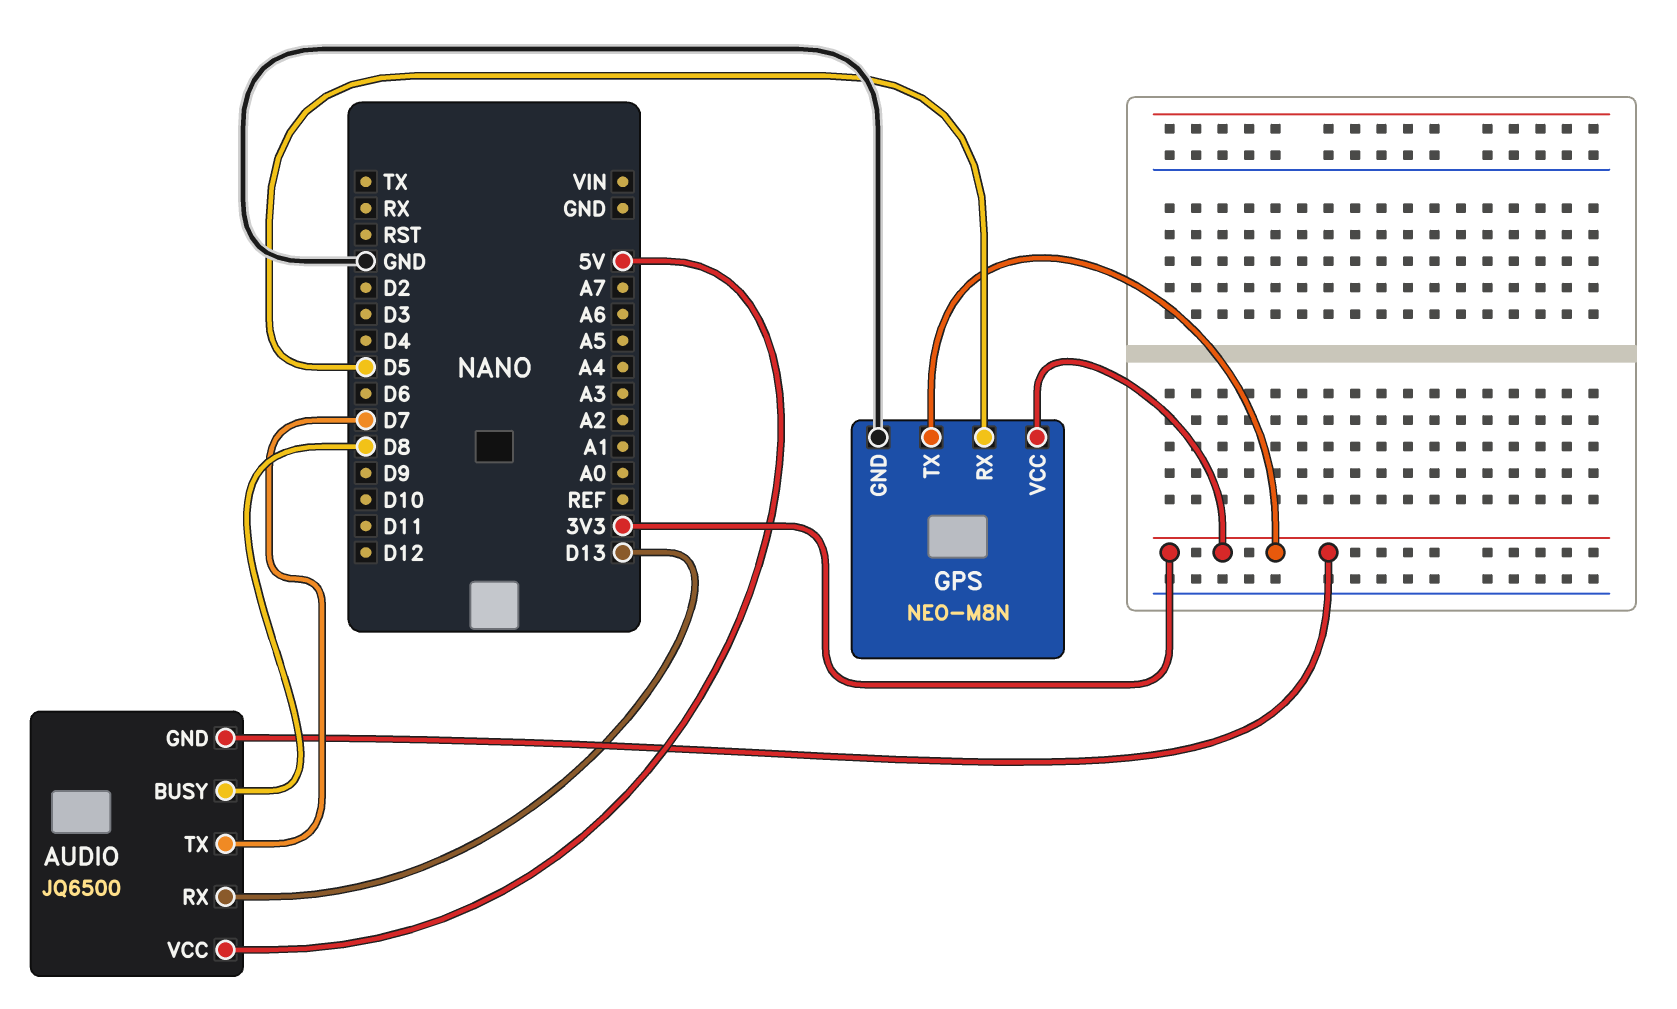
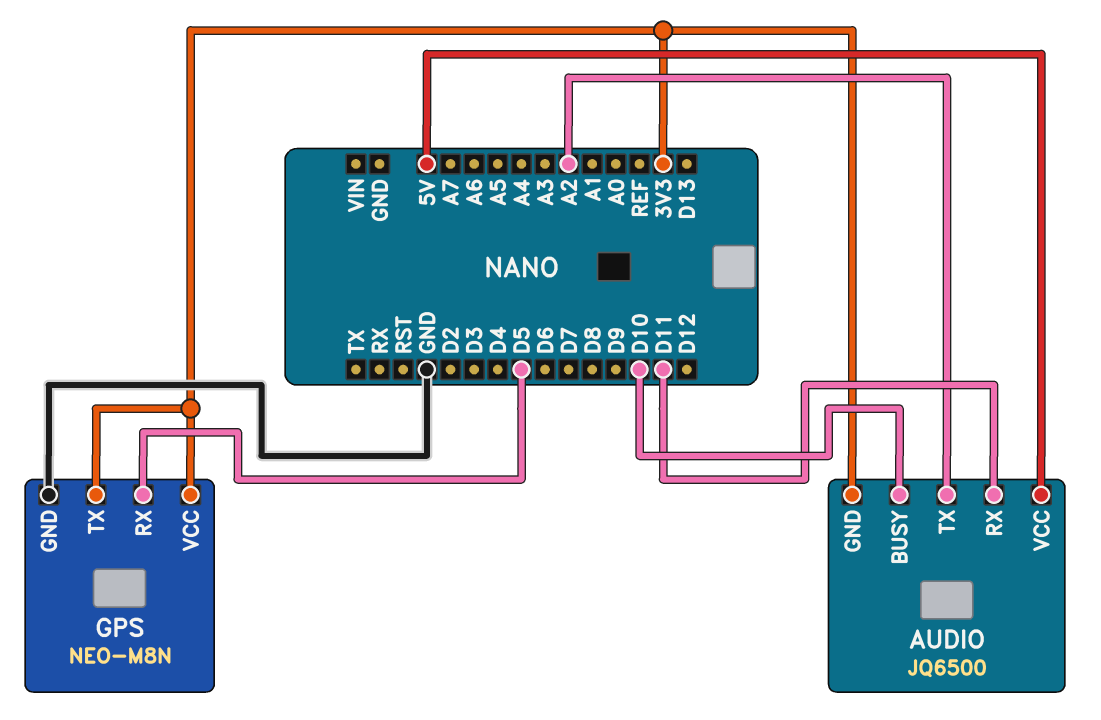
AUDIO pin BUSY: D8 -> D10
AUDIO pin RX: D13 -> D11
AUDIO pin TX: D7 -> A2

